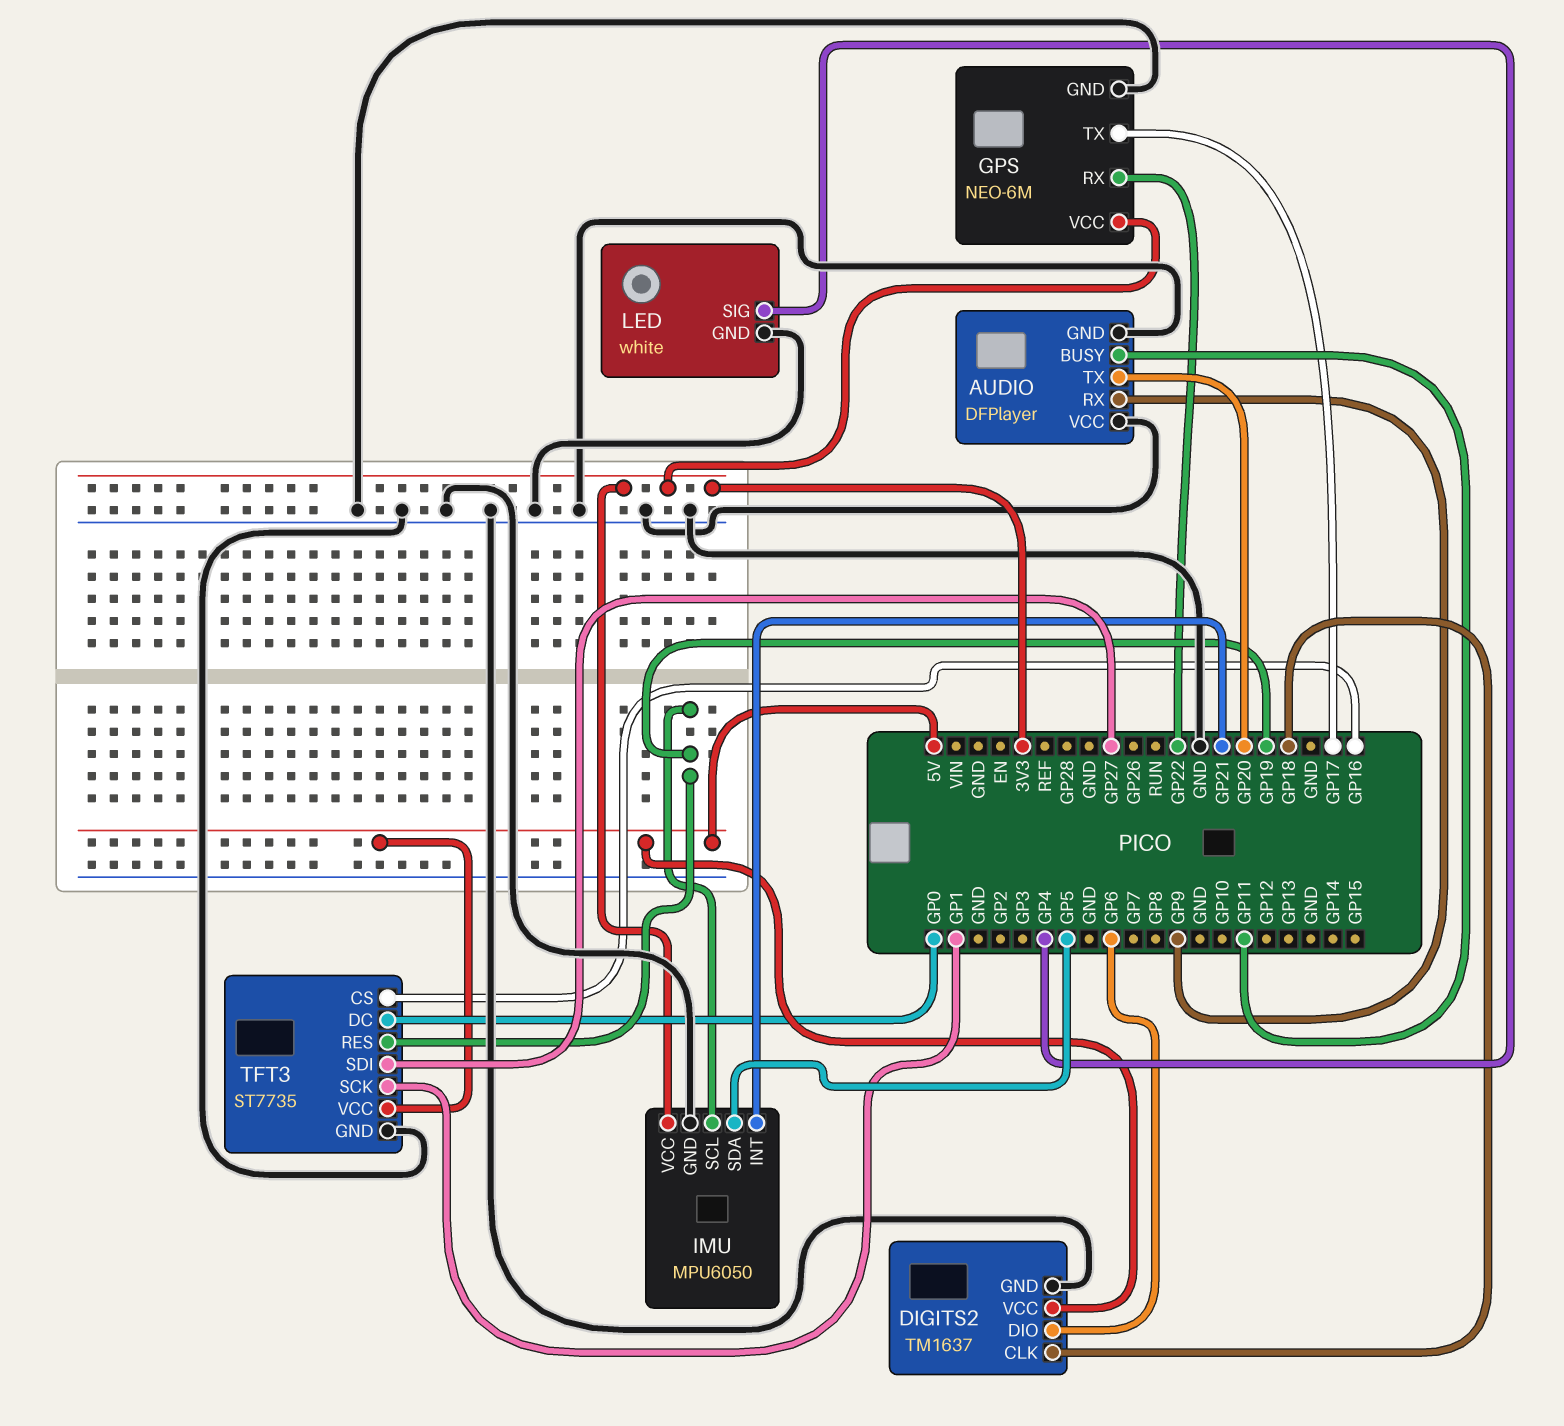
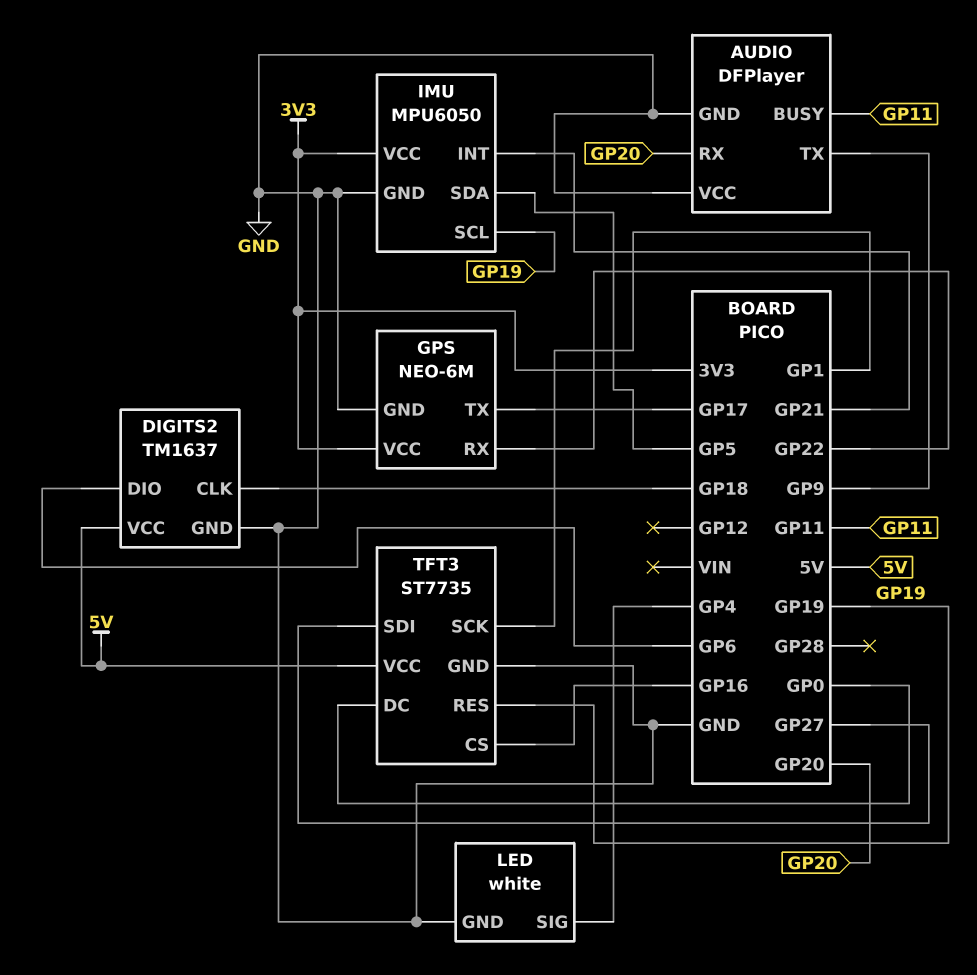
AUDIO pin RX: GP9 -> GP20
AUDIO pin TX: GP20 -> GP9

